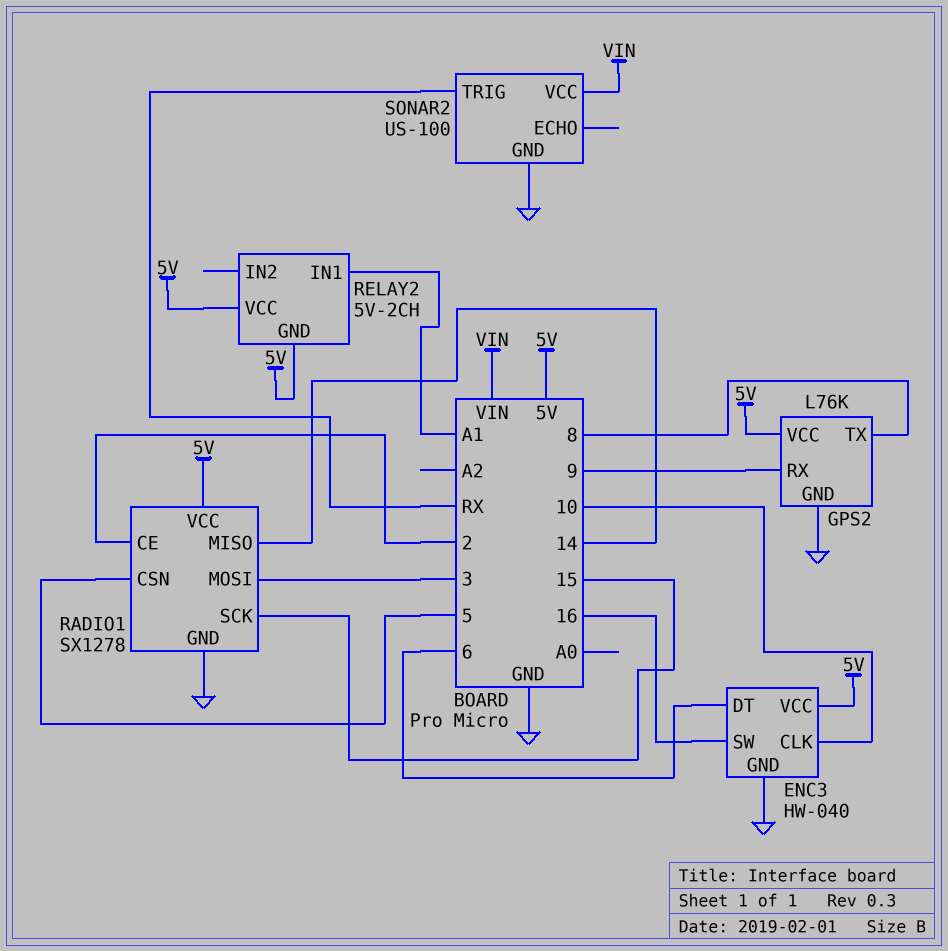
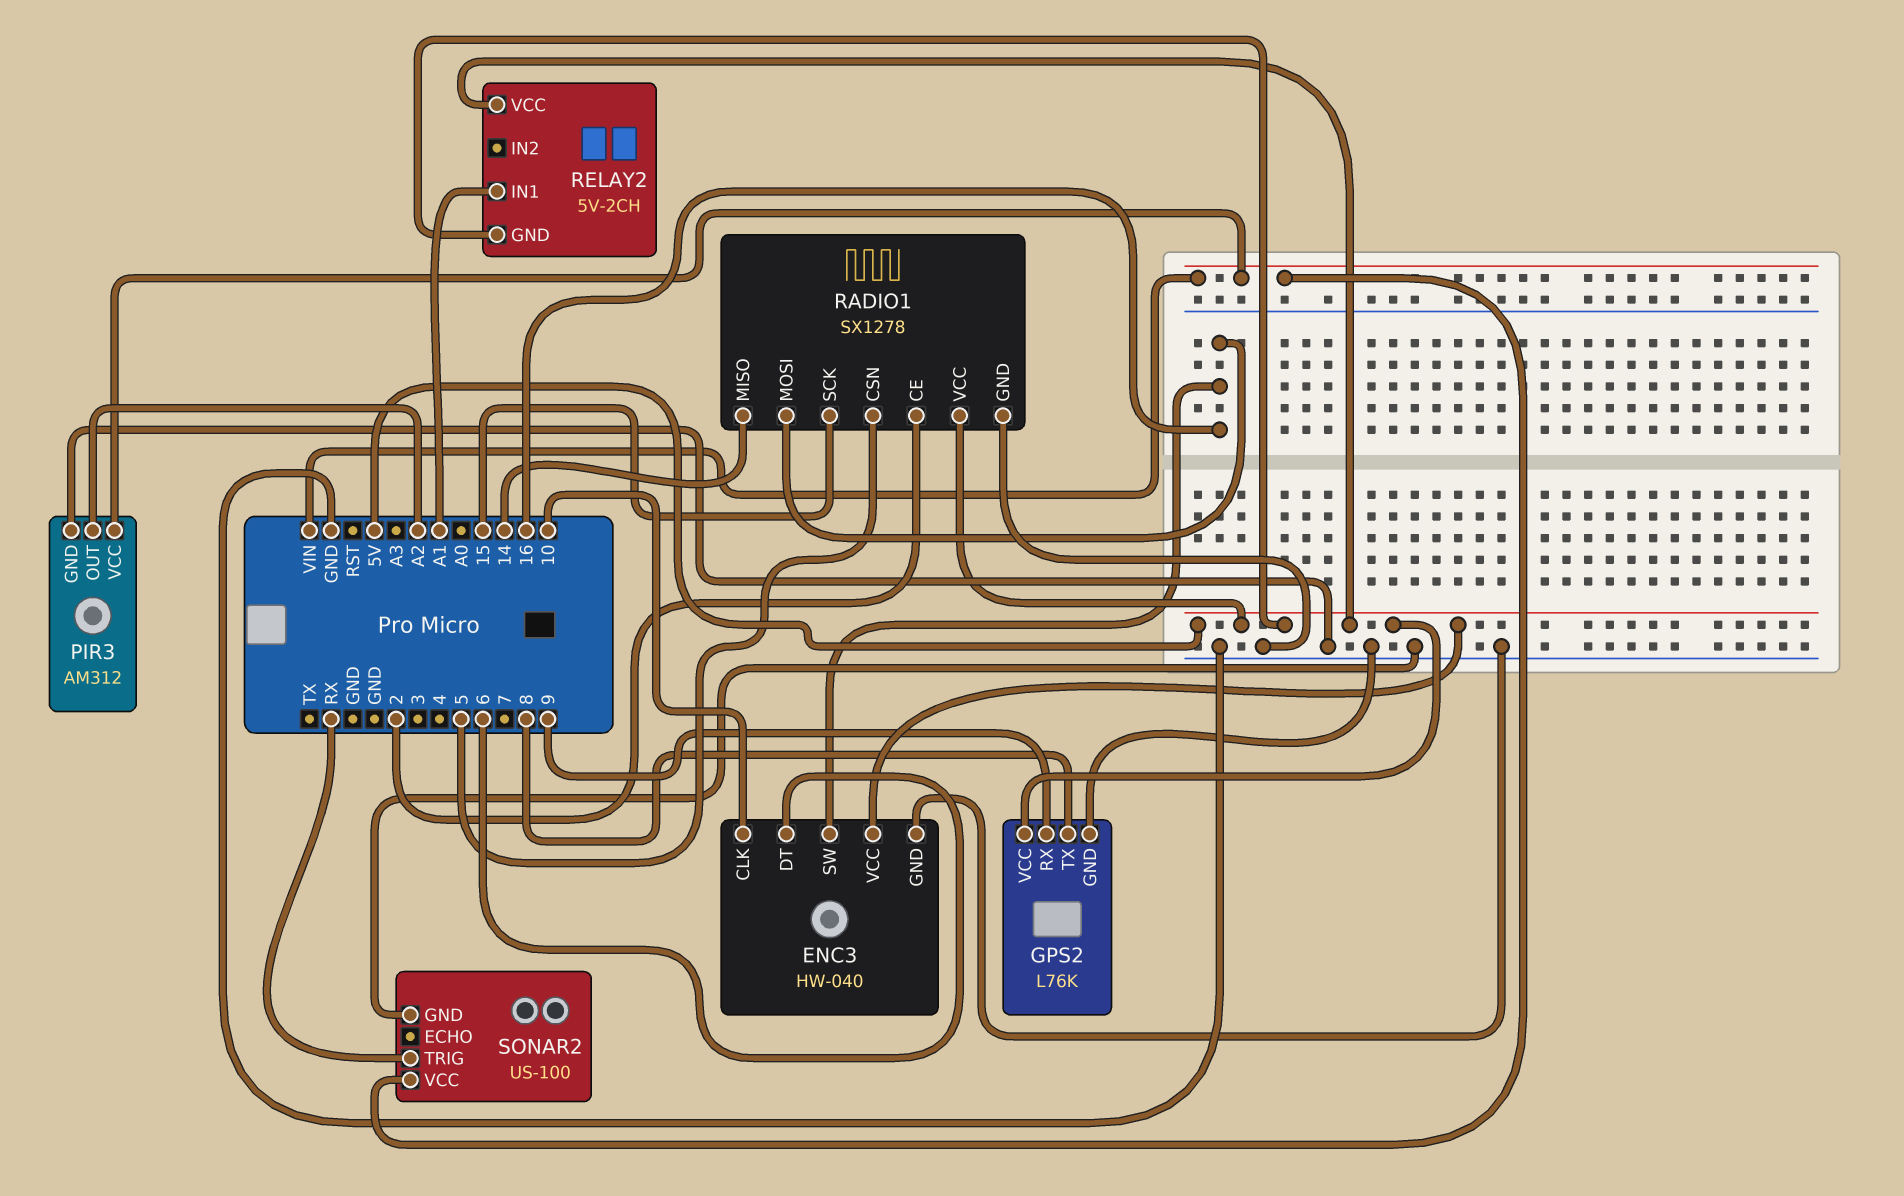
PIR3: none -> AM312
PIR3 pin GND: none -> GND
PIR3 pin OUT: none -> A2
PIR3 pin VCC: none -> VIN
RADIO1 pin MOSI: 3 -> 16

